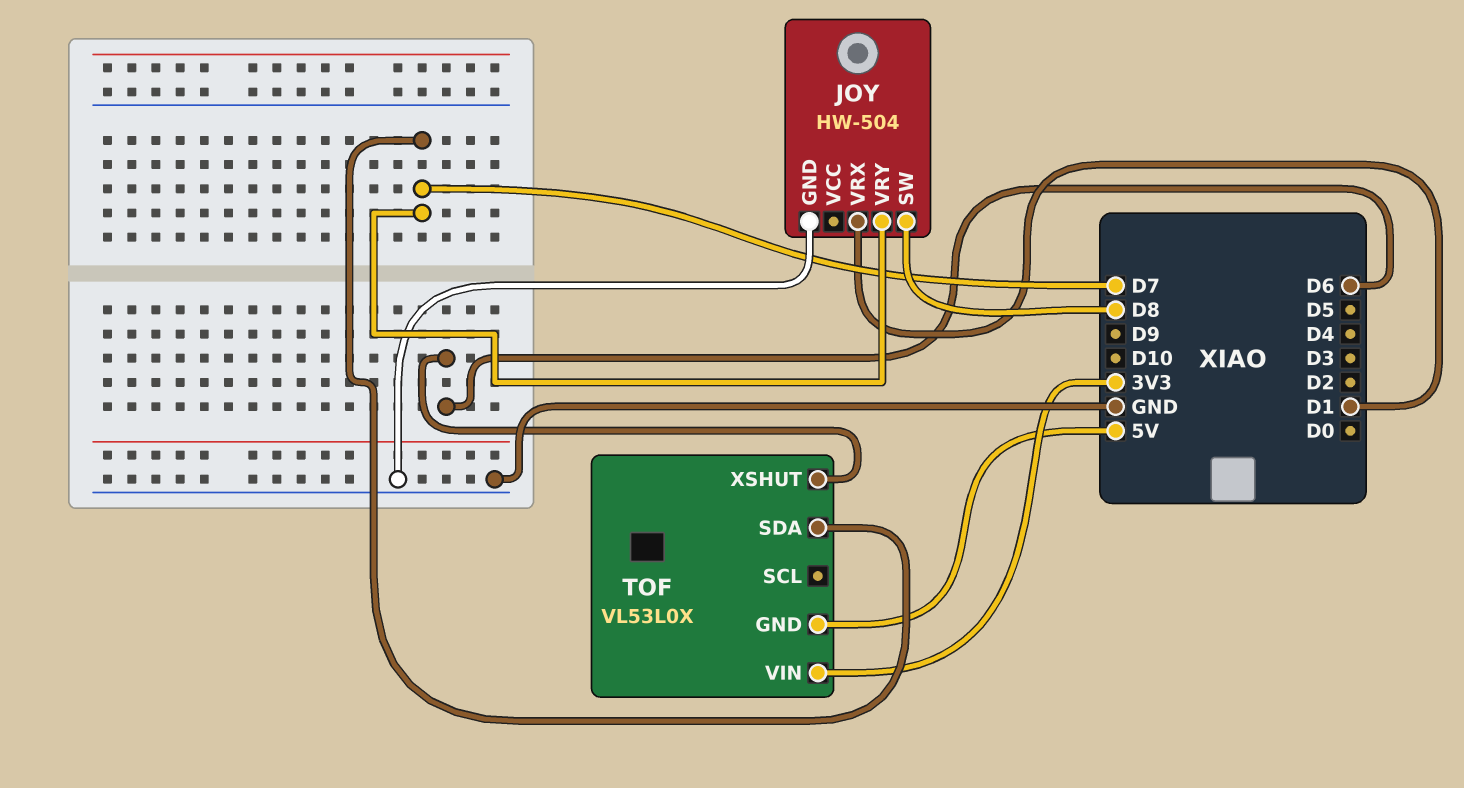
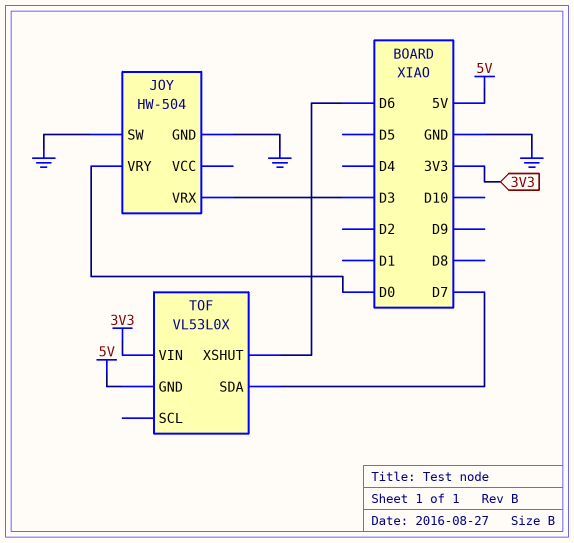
JOY pin SW: D8 -> GND
JOY pin VRX: D1 -> D3
JOY pin VRY: D7 -> D0

